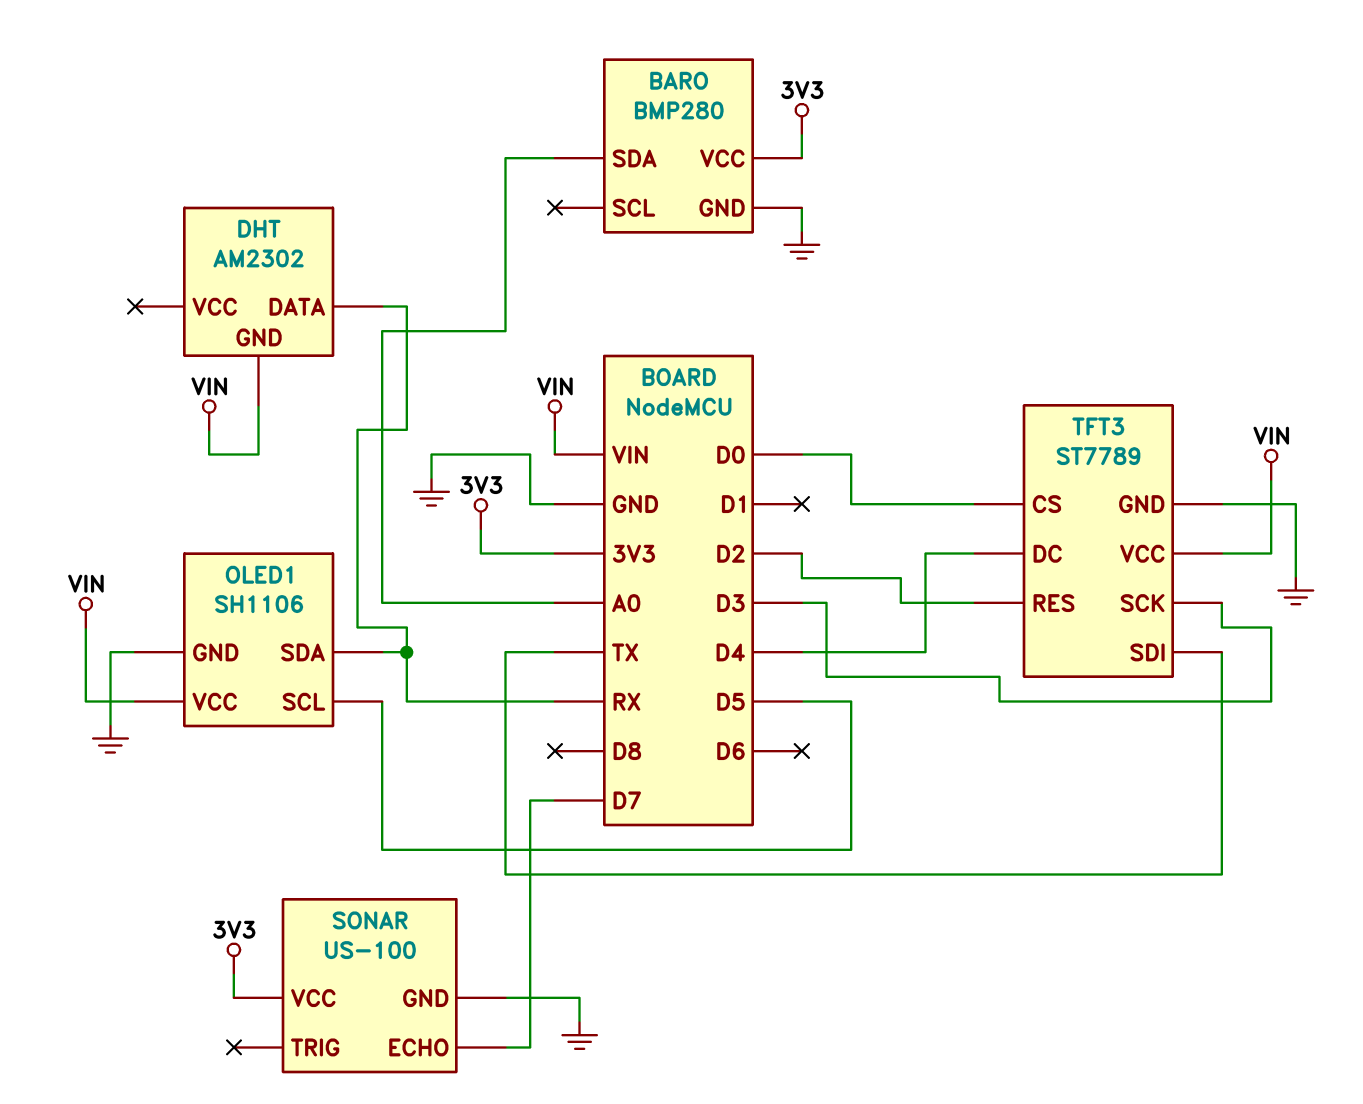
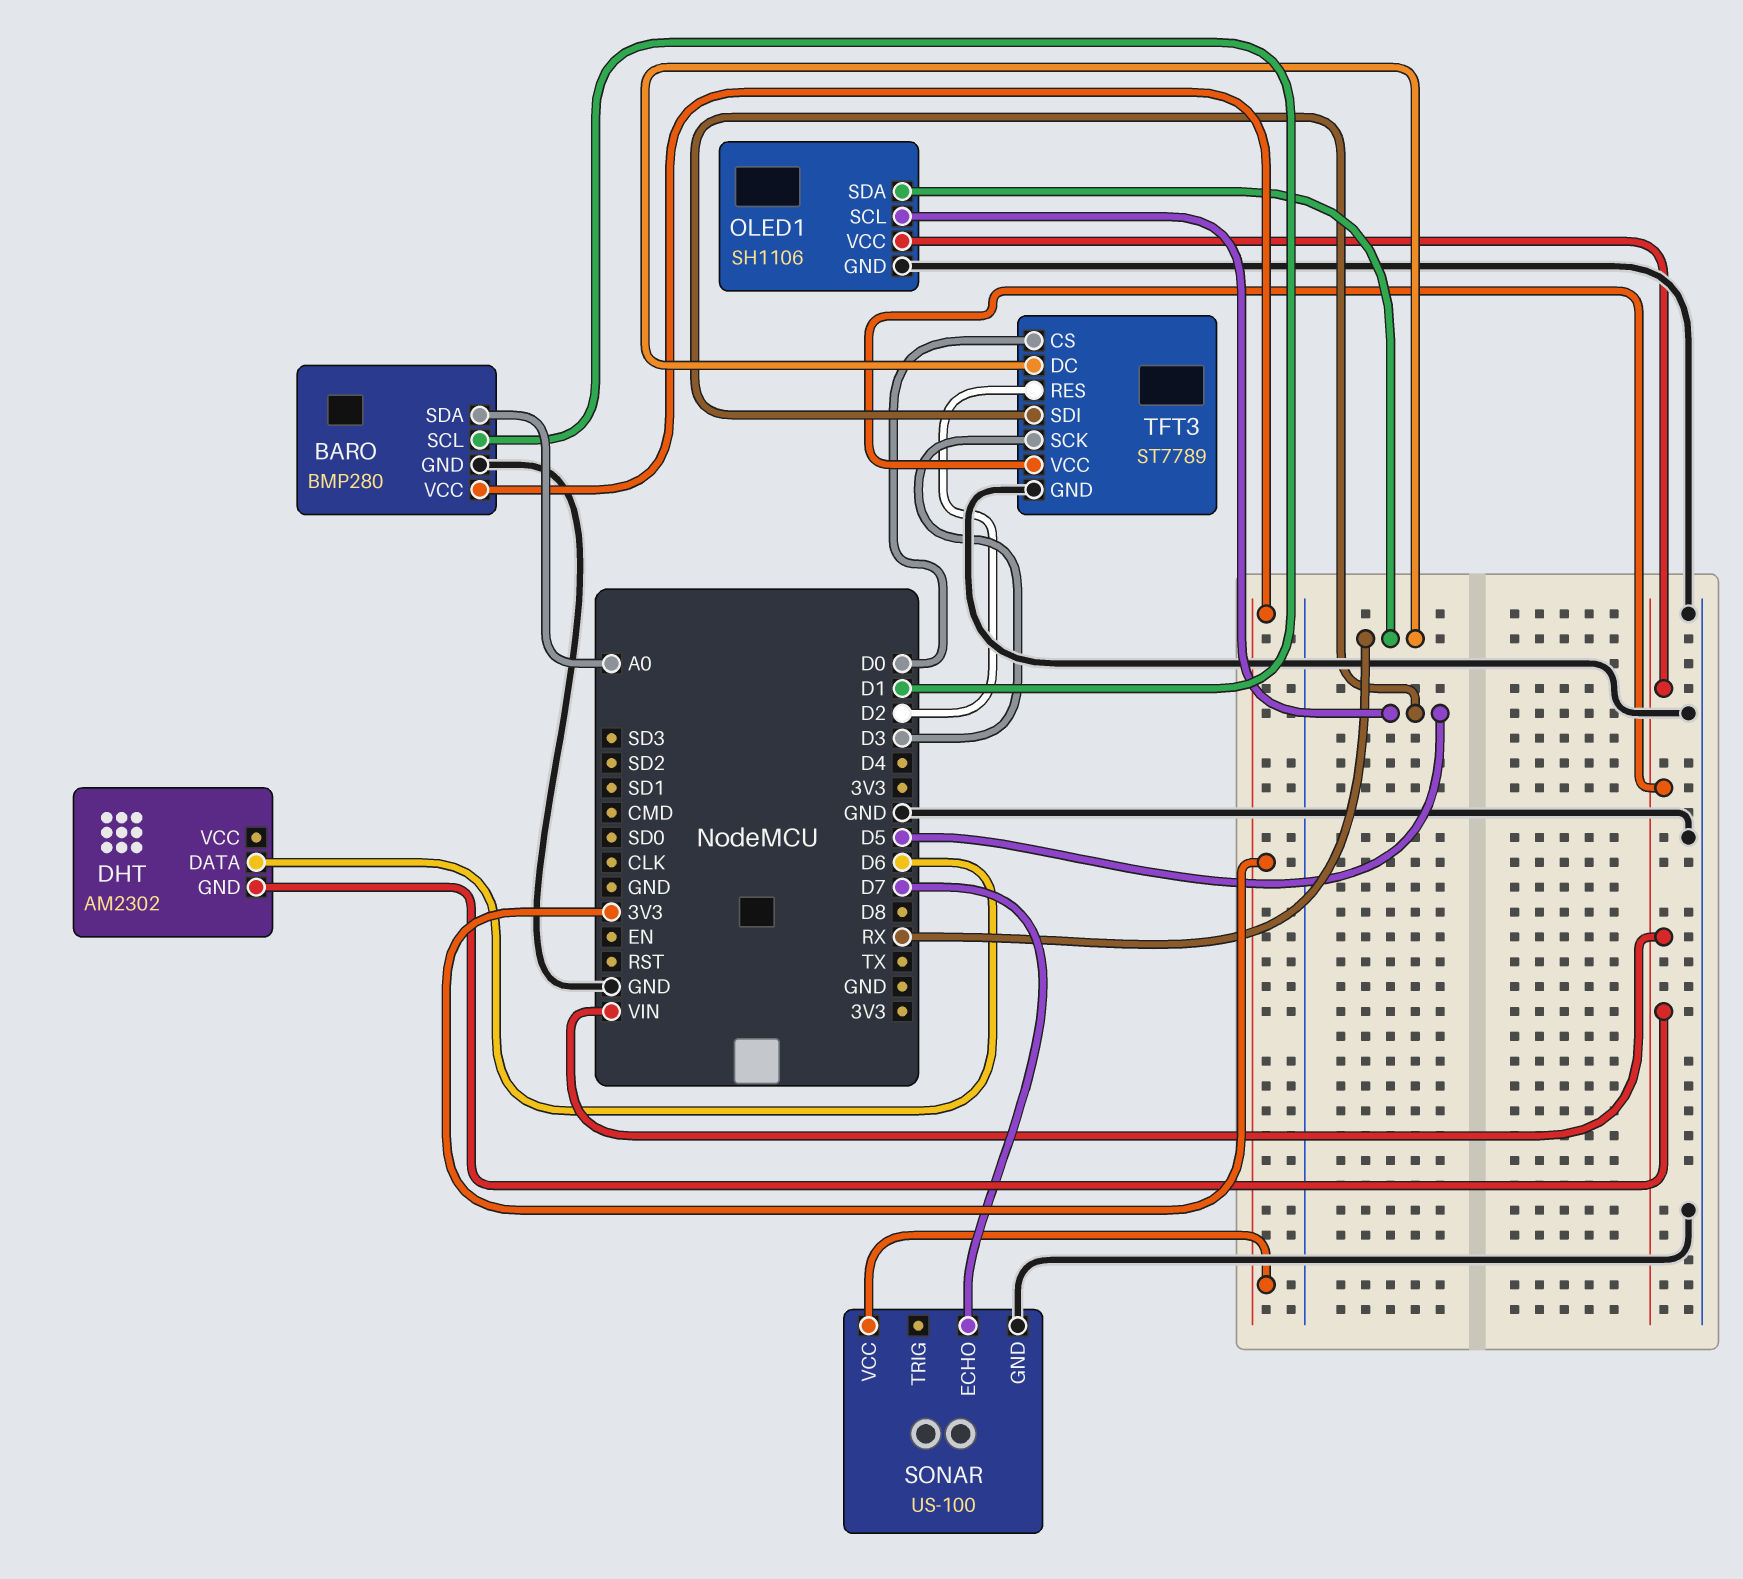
BARO pin SCL: none -> D1
DHT pin DATA: RX -> D6
TFT3 pin DC: D4 -> RX
TFT3 pin SDI: TX -> D5

